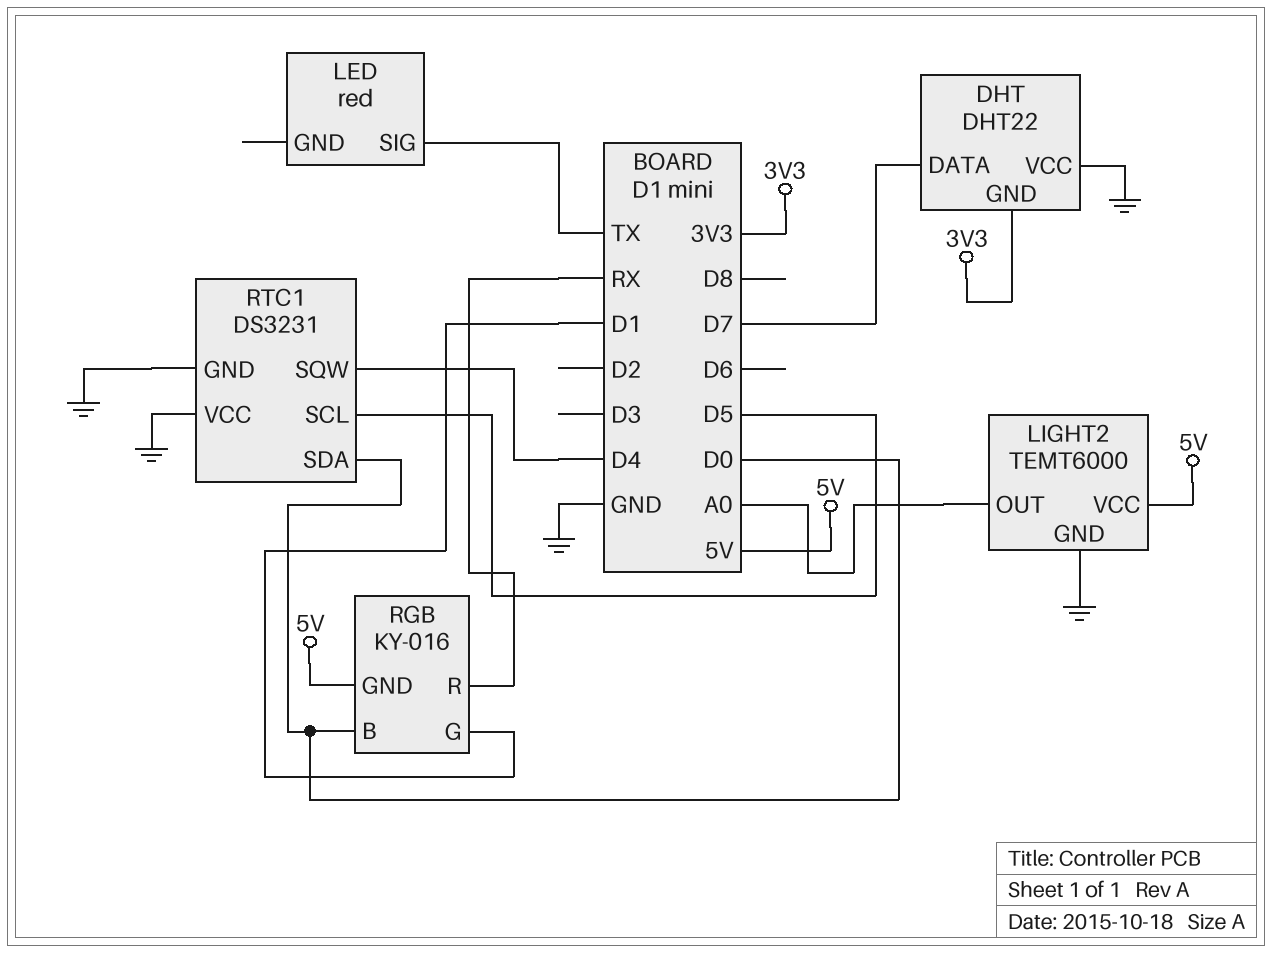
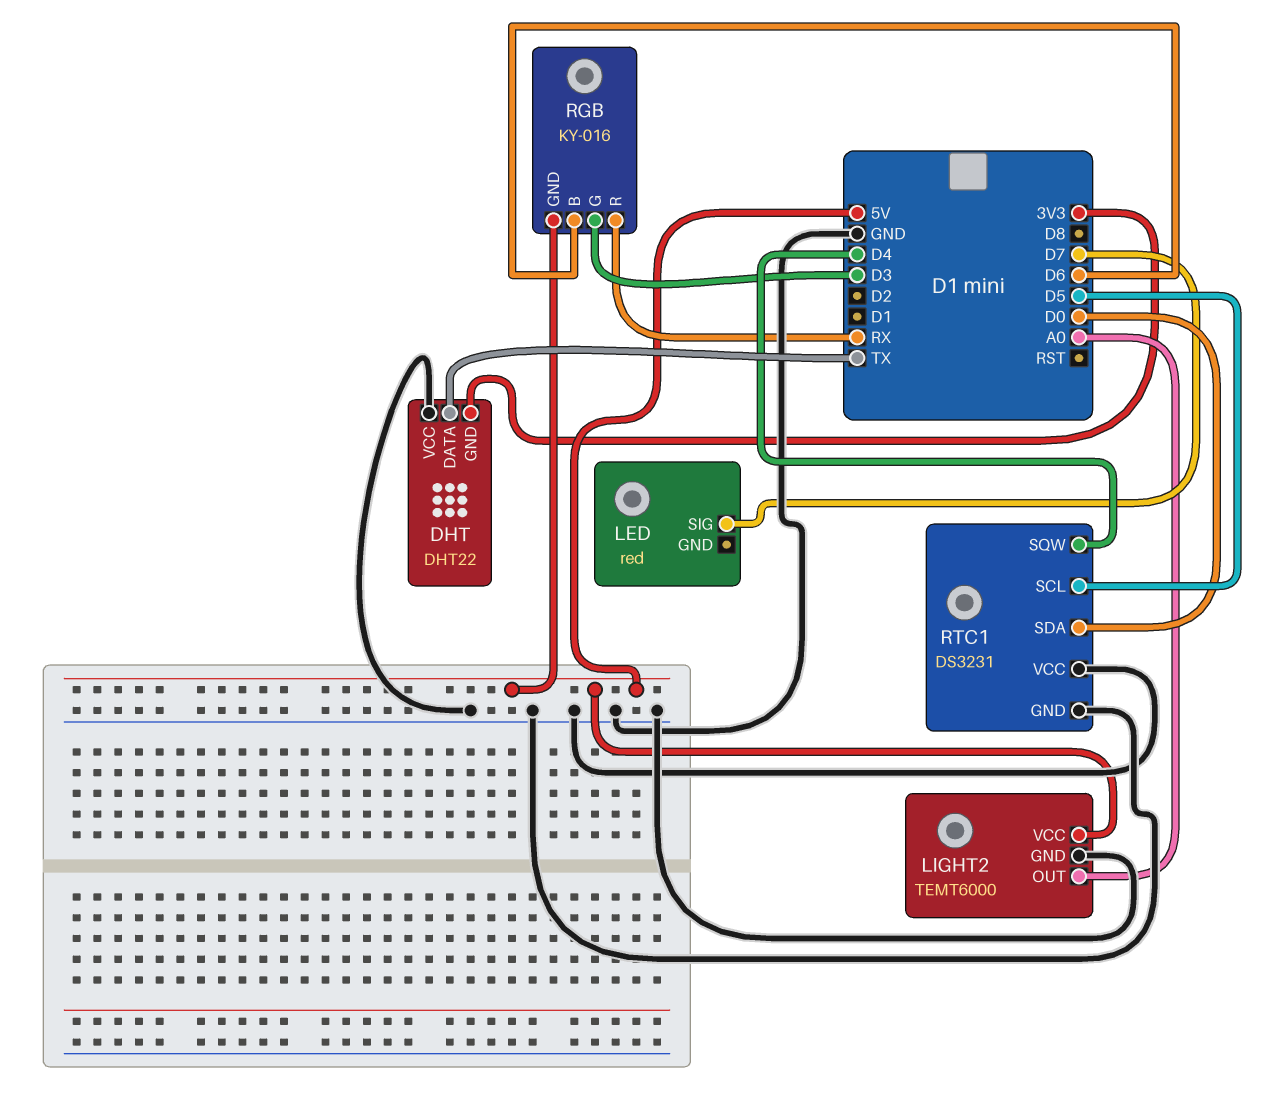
DHT pin DATA: D7 -> TX
LED pin SIG: TX -> D7
RGB pin B: D0 -> D6
RGB pin G: D1 -> D3

